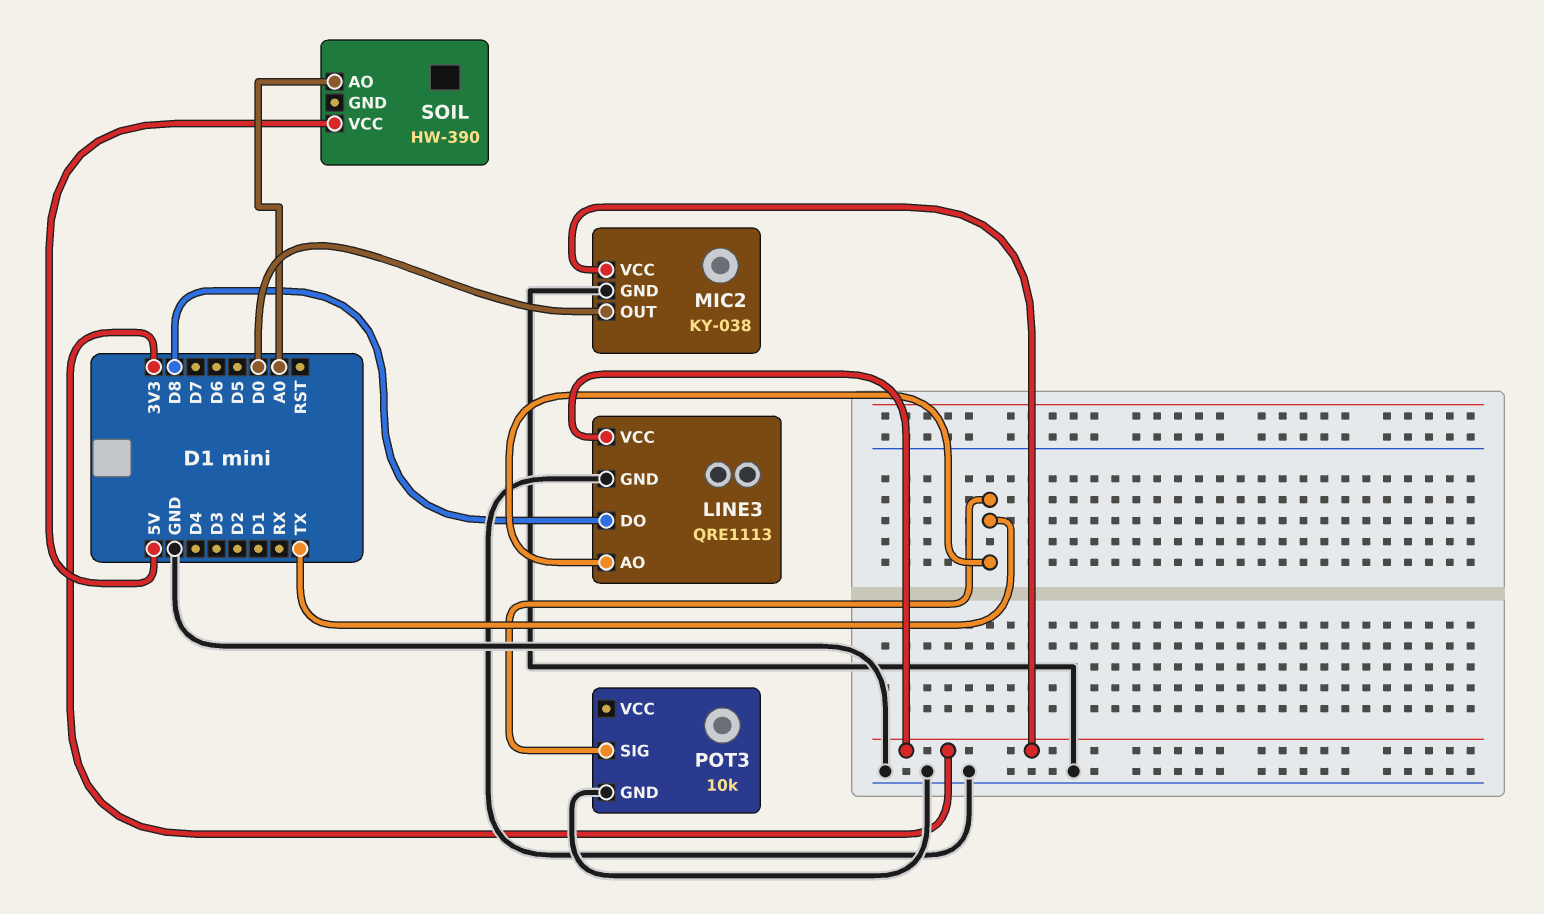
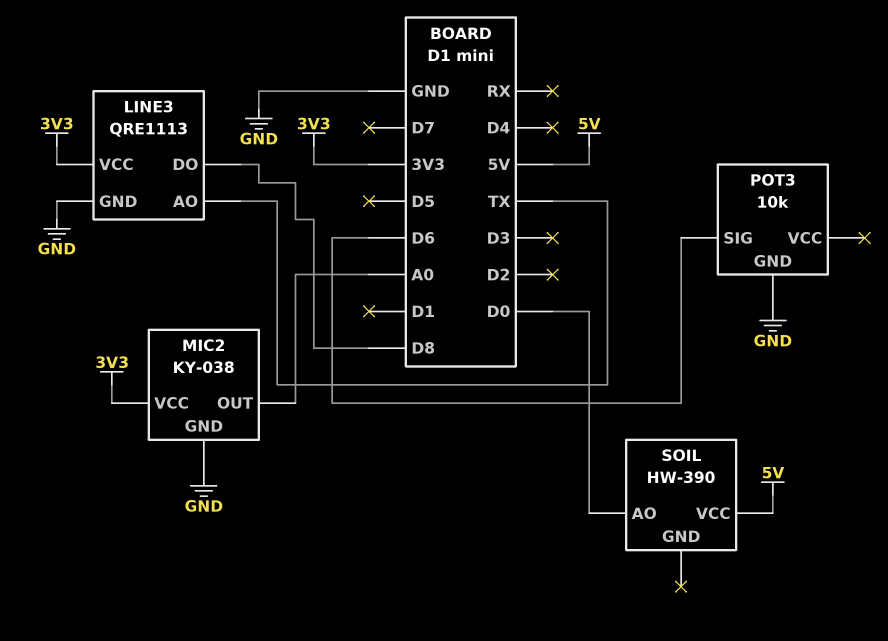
MIC2 pin OUT: D0 -> A0
POT3 pin SIG: TX -> D6
SOIL pin AO: A0 -> D0

